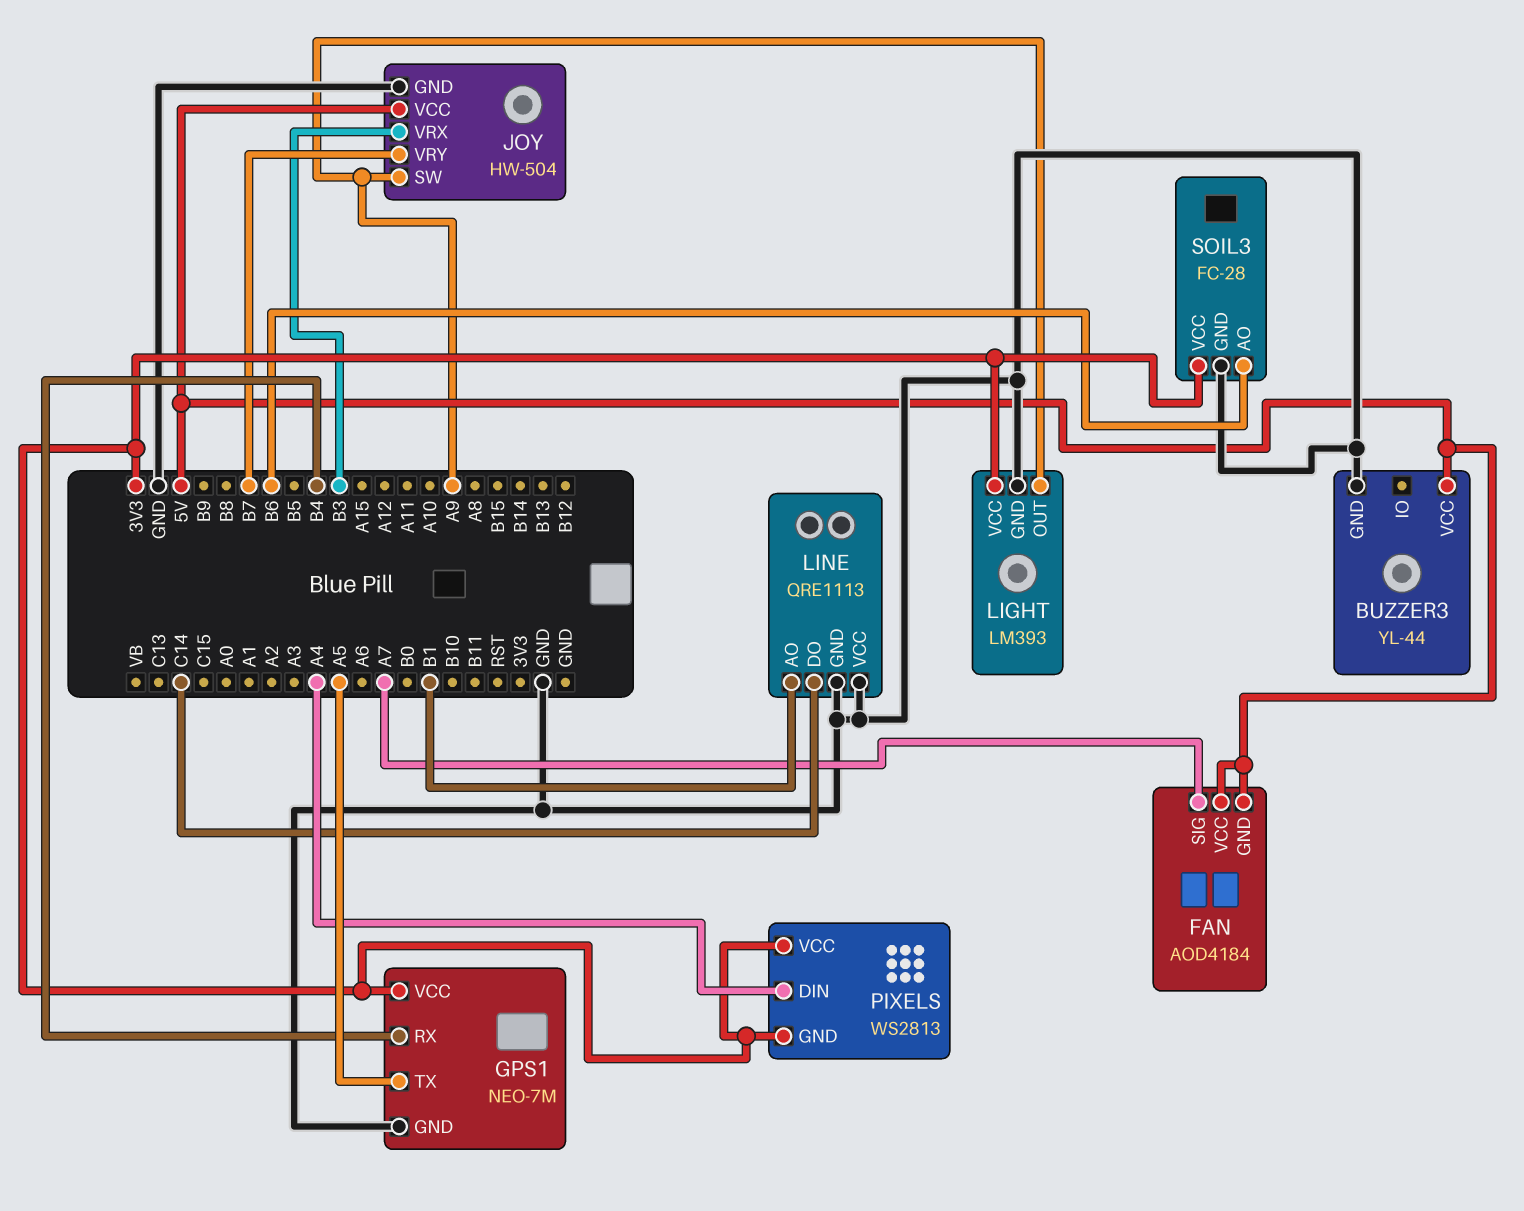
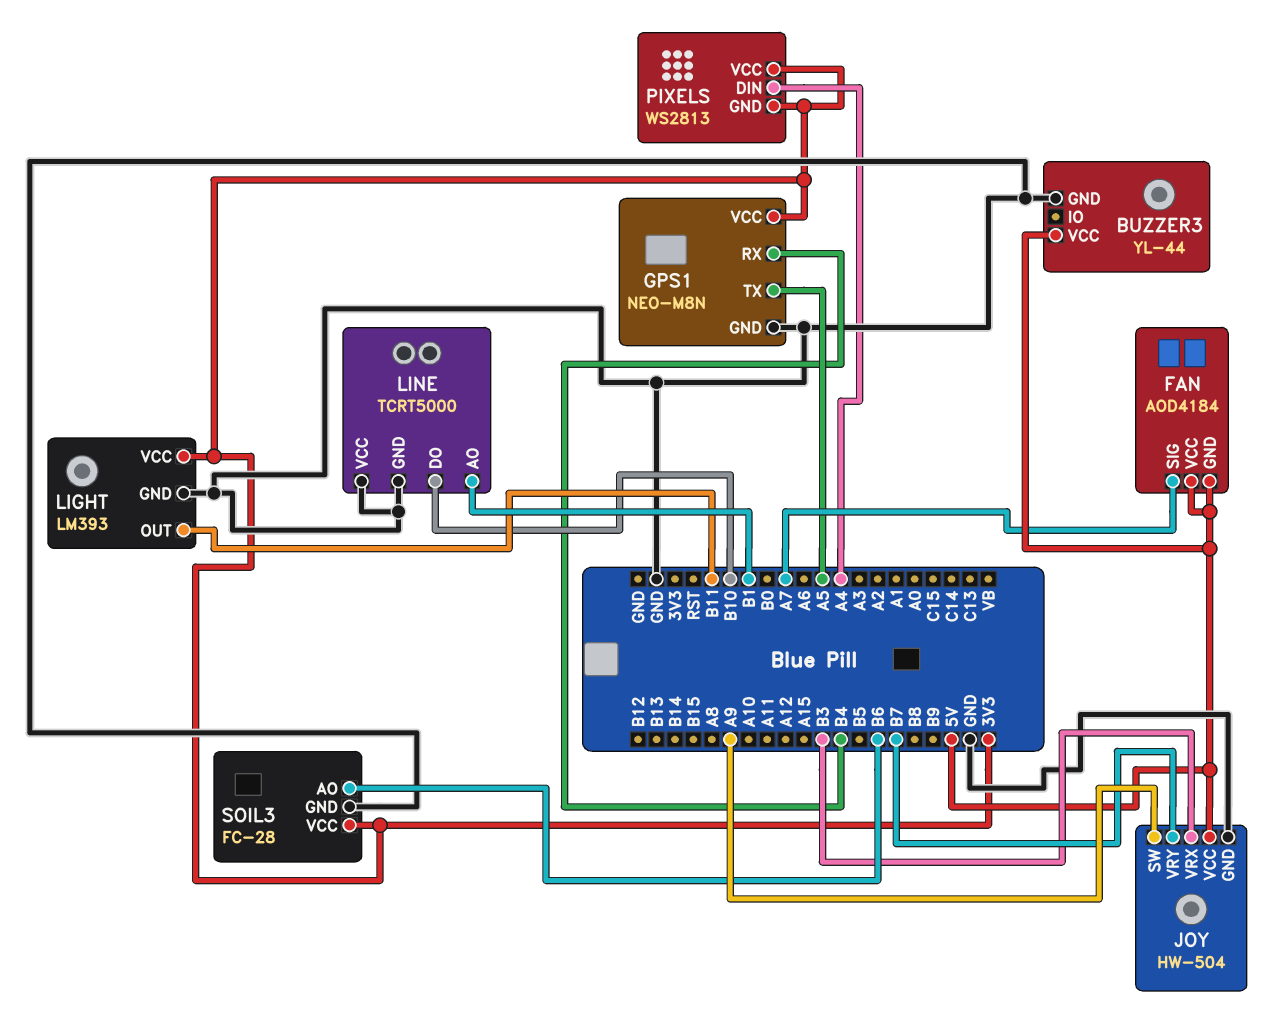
GPS1: NEO-7M -> NEO-M8N
LIGHT pin OUT: A9 -> B11
LINE: QRE1113 -> TCRT5000
LINE pin DO: C14 -> B10

